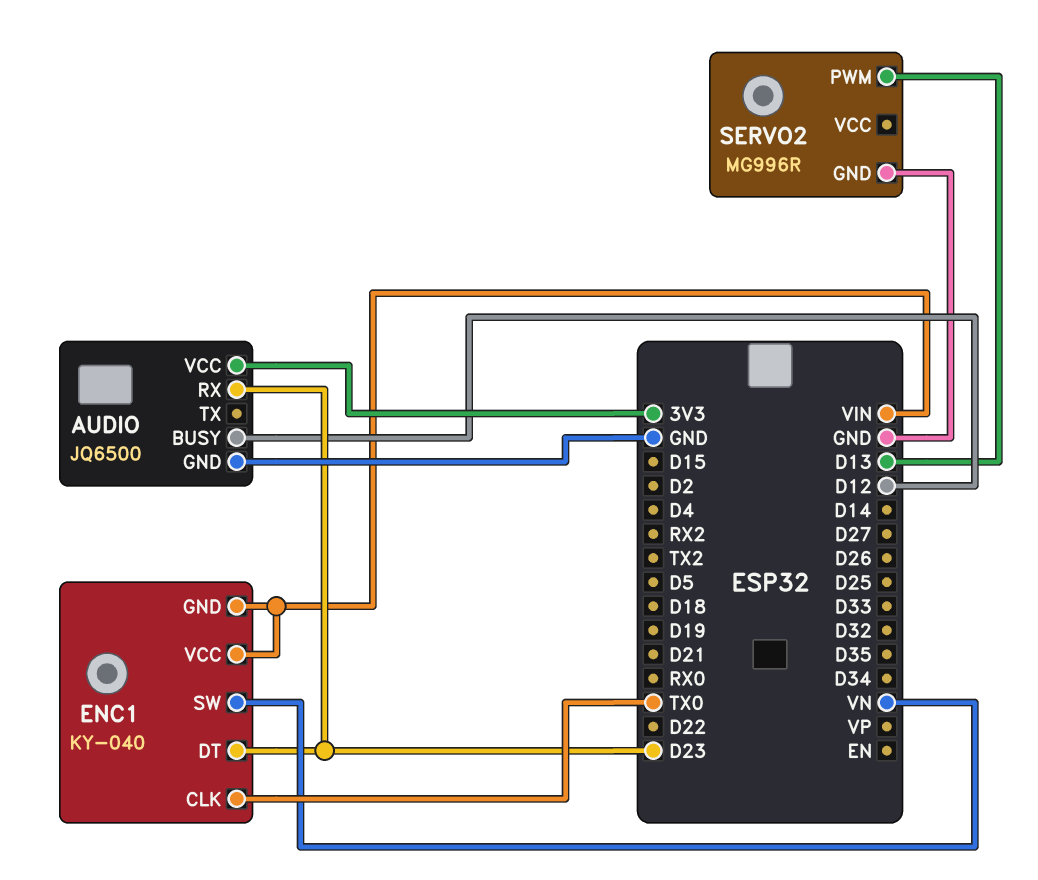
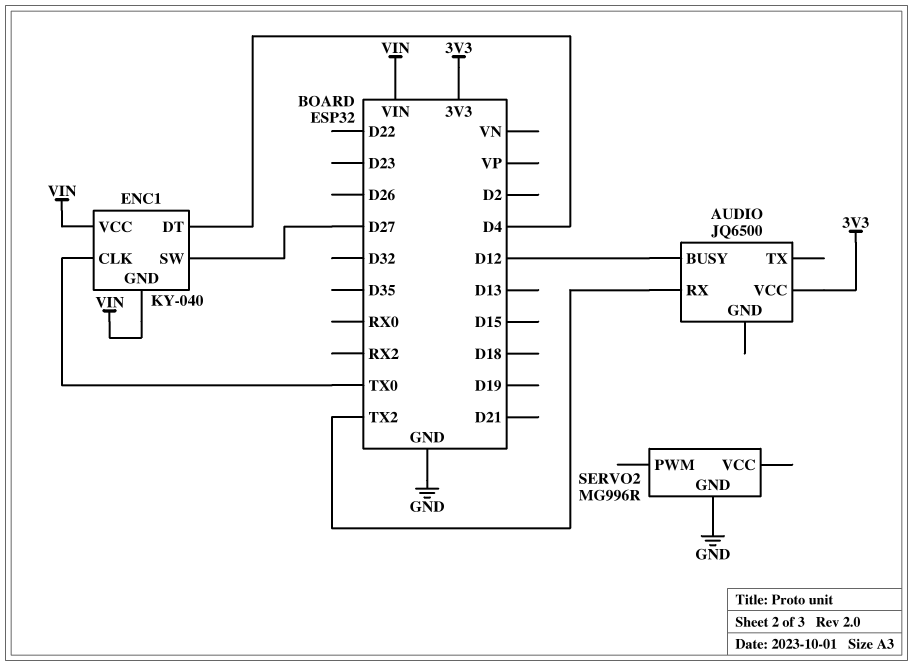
AUDIO pin GND: GND -> none
AUDIO pin RX: D23 -> TX2
ENC1 pin DT: D23 -> D4
ENC1 pin SW: VN -> D27
SERVO2 pin PWM: D13 -> none

